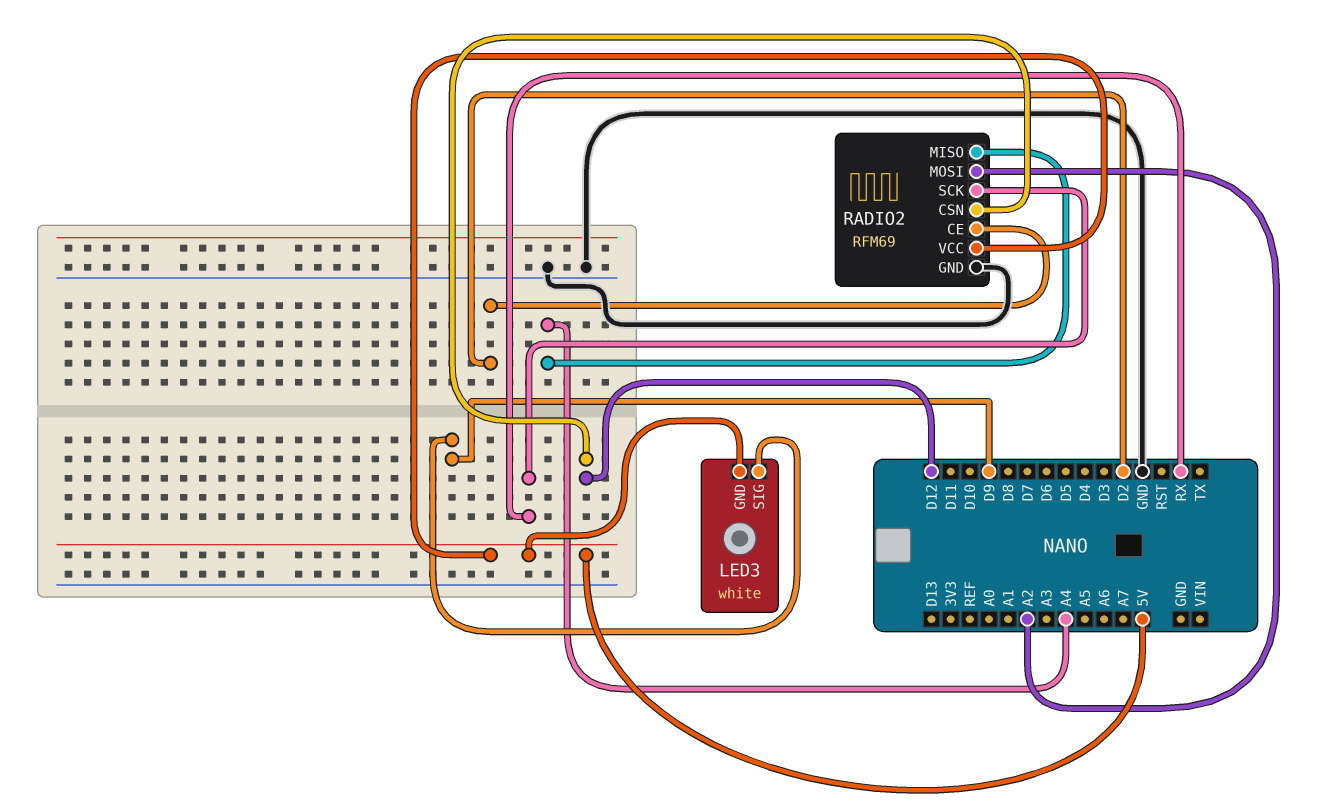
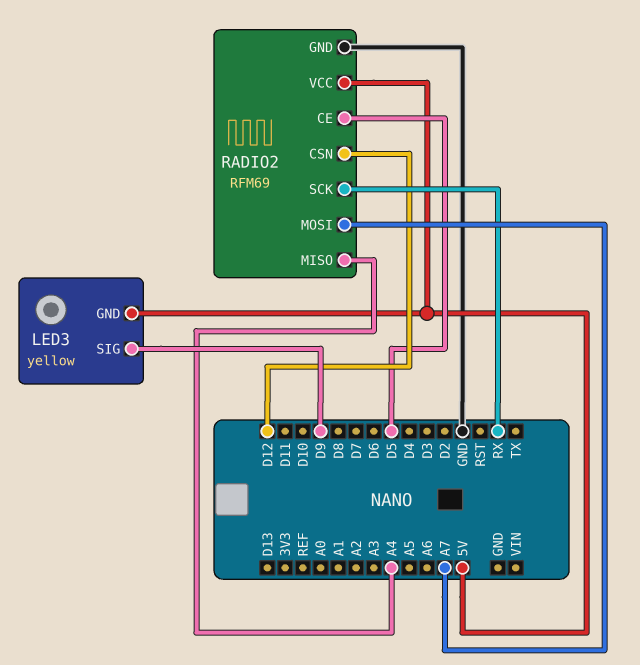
LED3: white -> yellow
RADIO2 pin CE: D2 -> D5
RADIO2 pin MOSI: A2 -> A7

